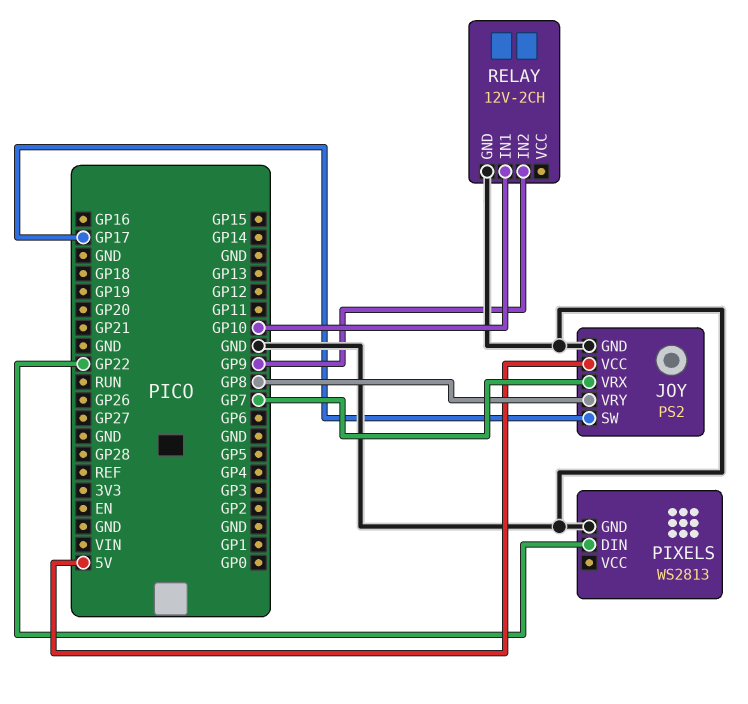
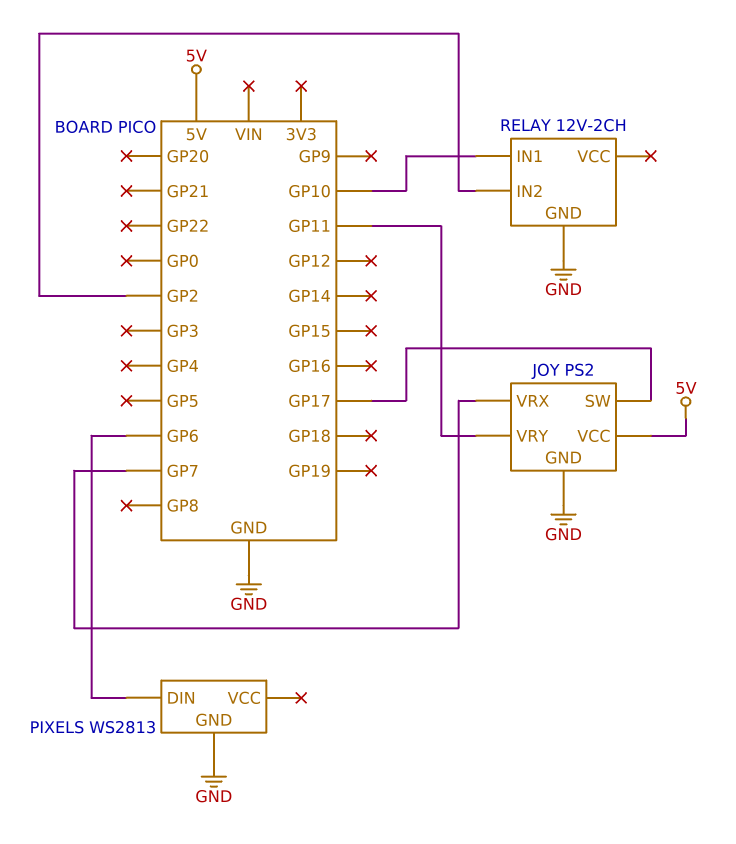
JOY pin VRY: GP8 -> GP11
PIXELS pin DIN: GP22 -> GP6
RELAY pin IN2: GP9 -> GP2

